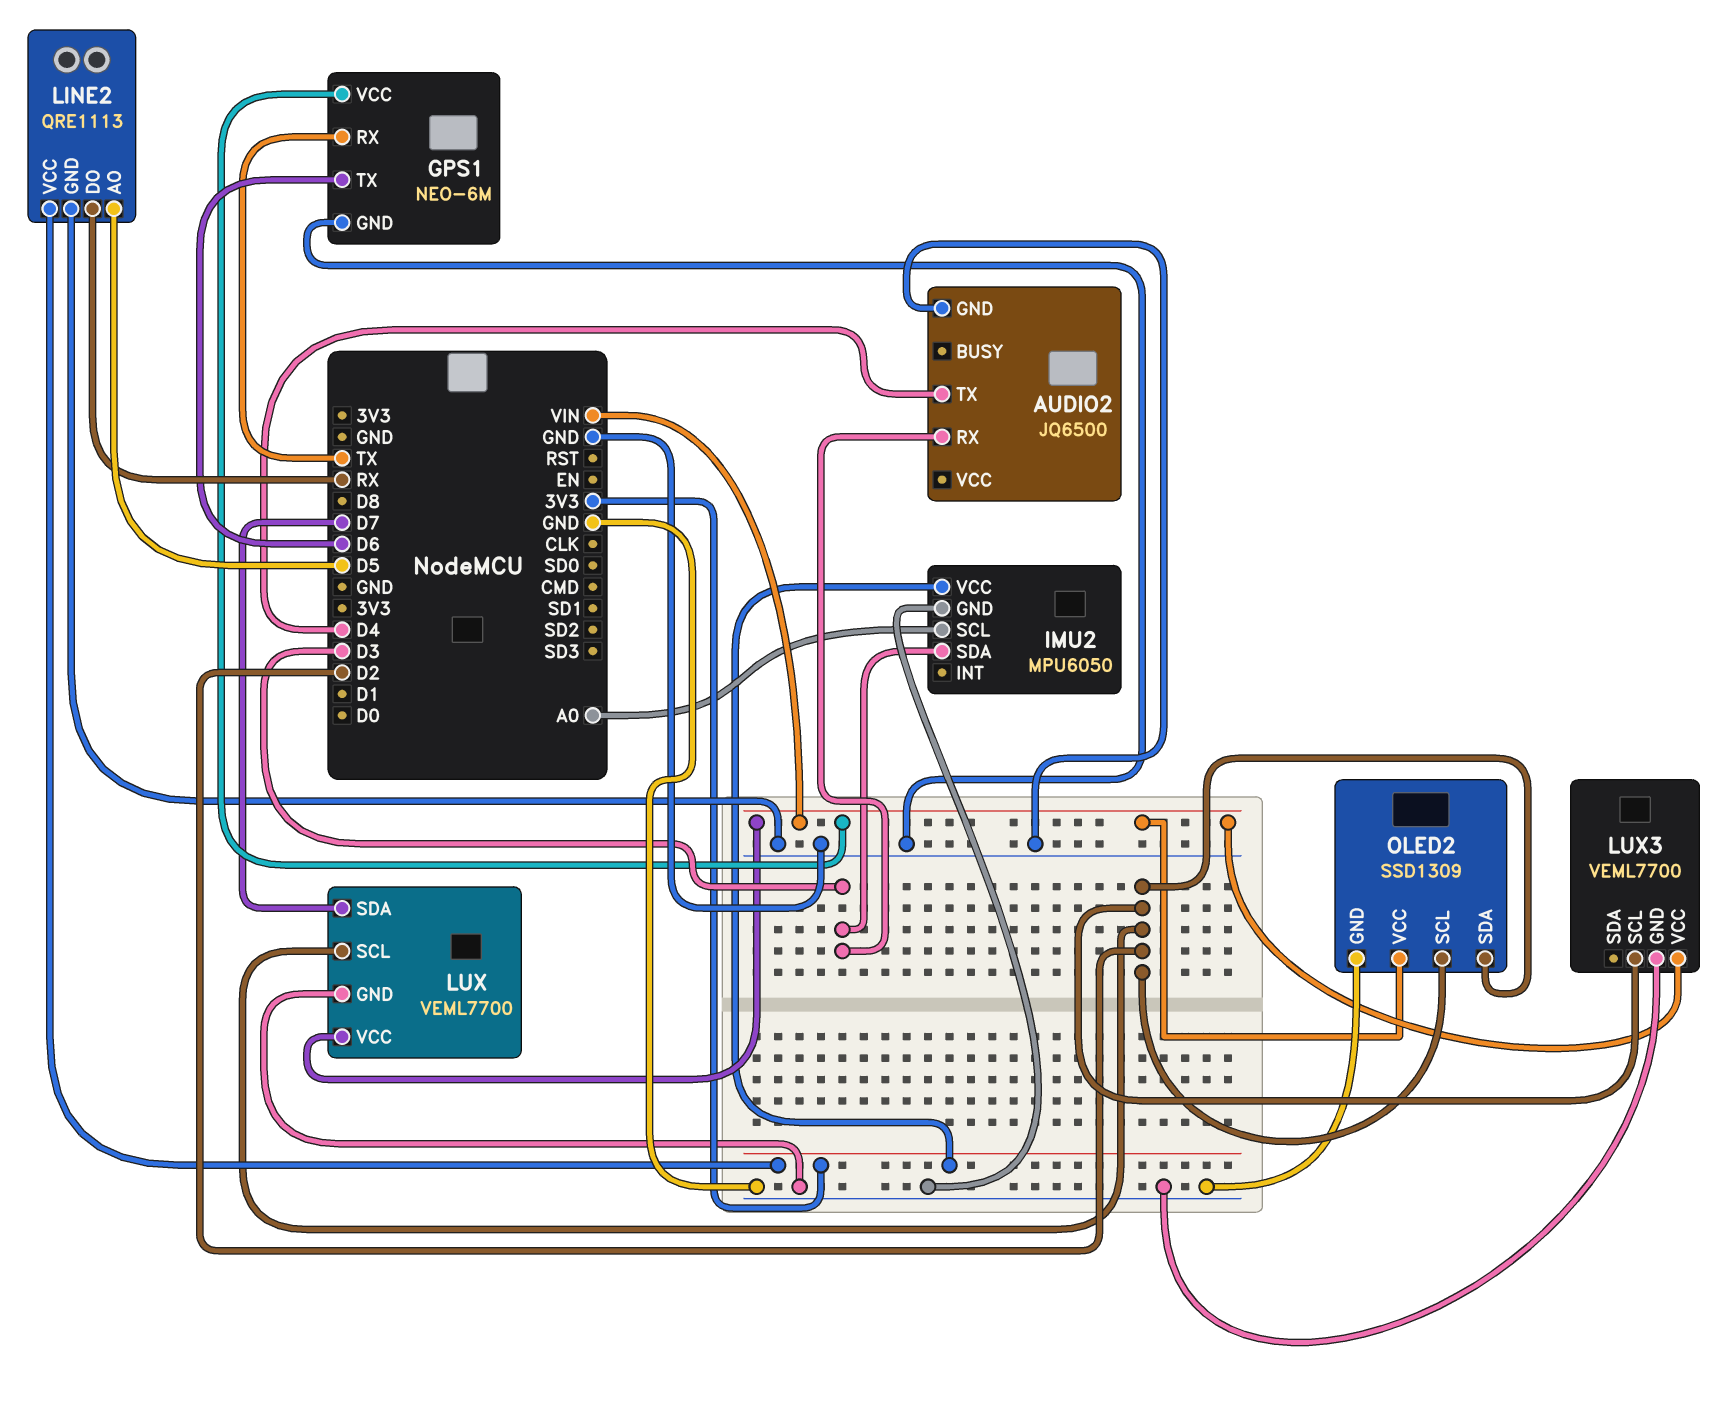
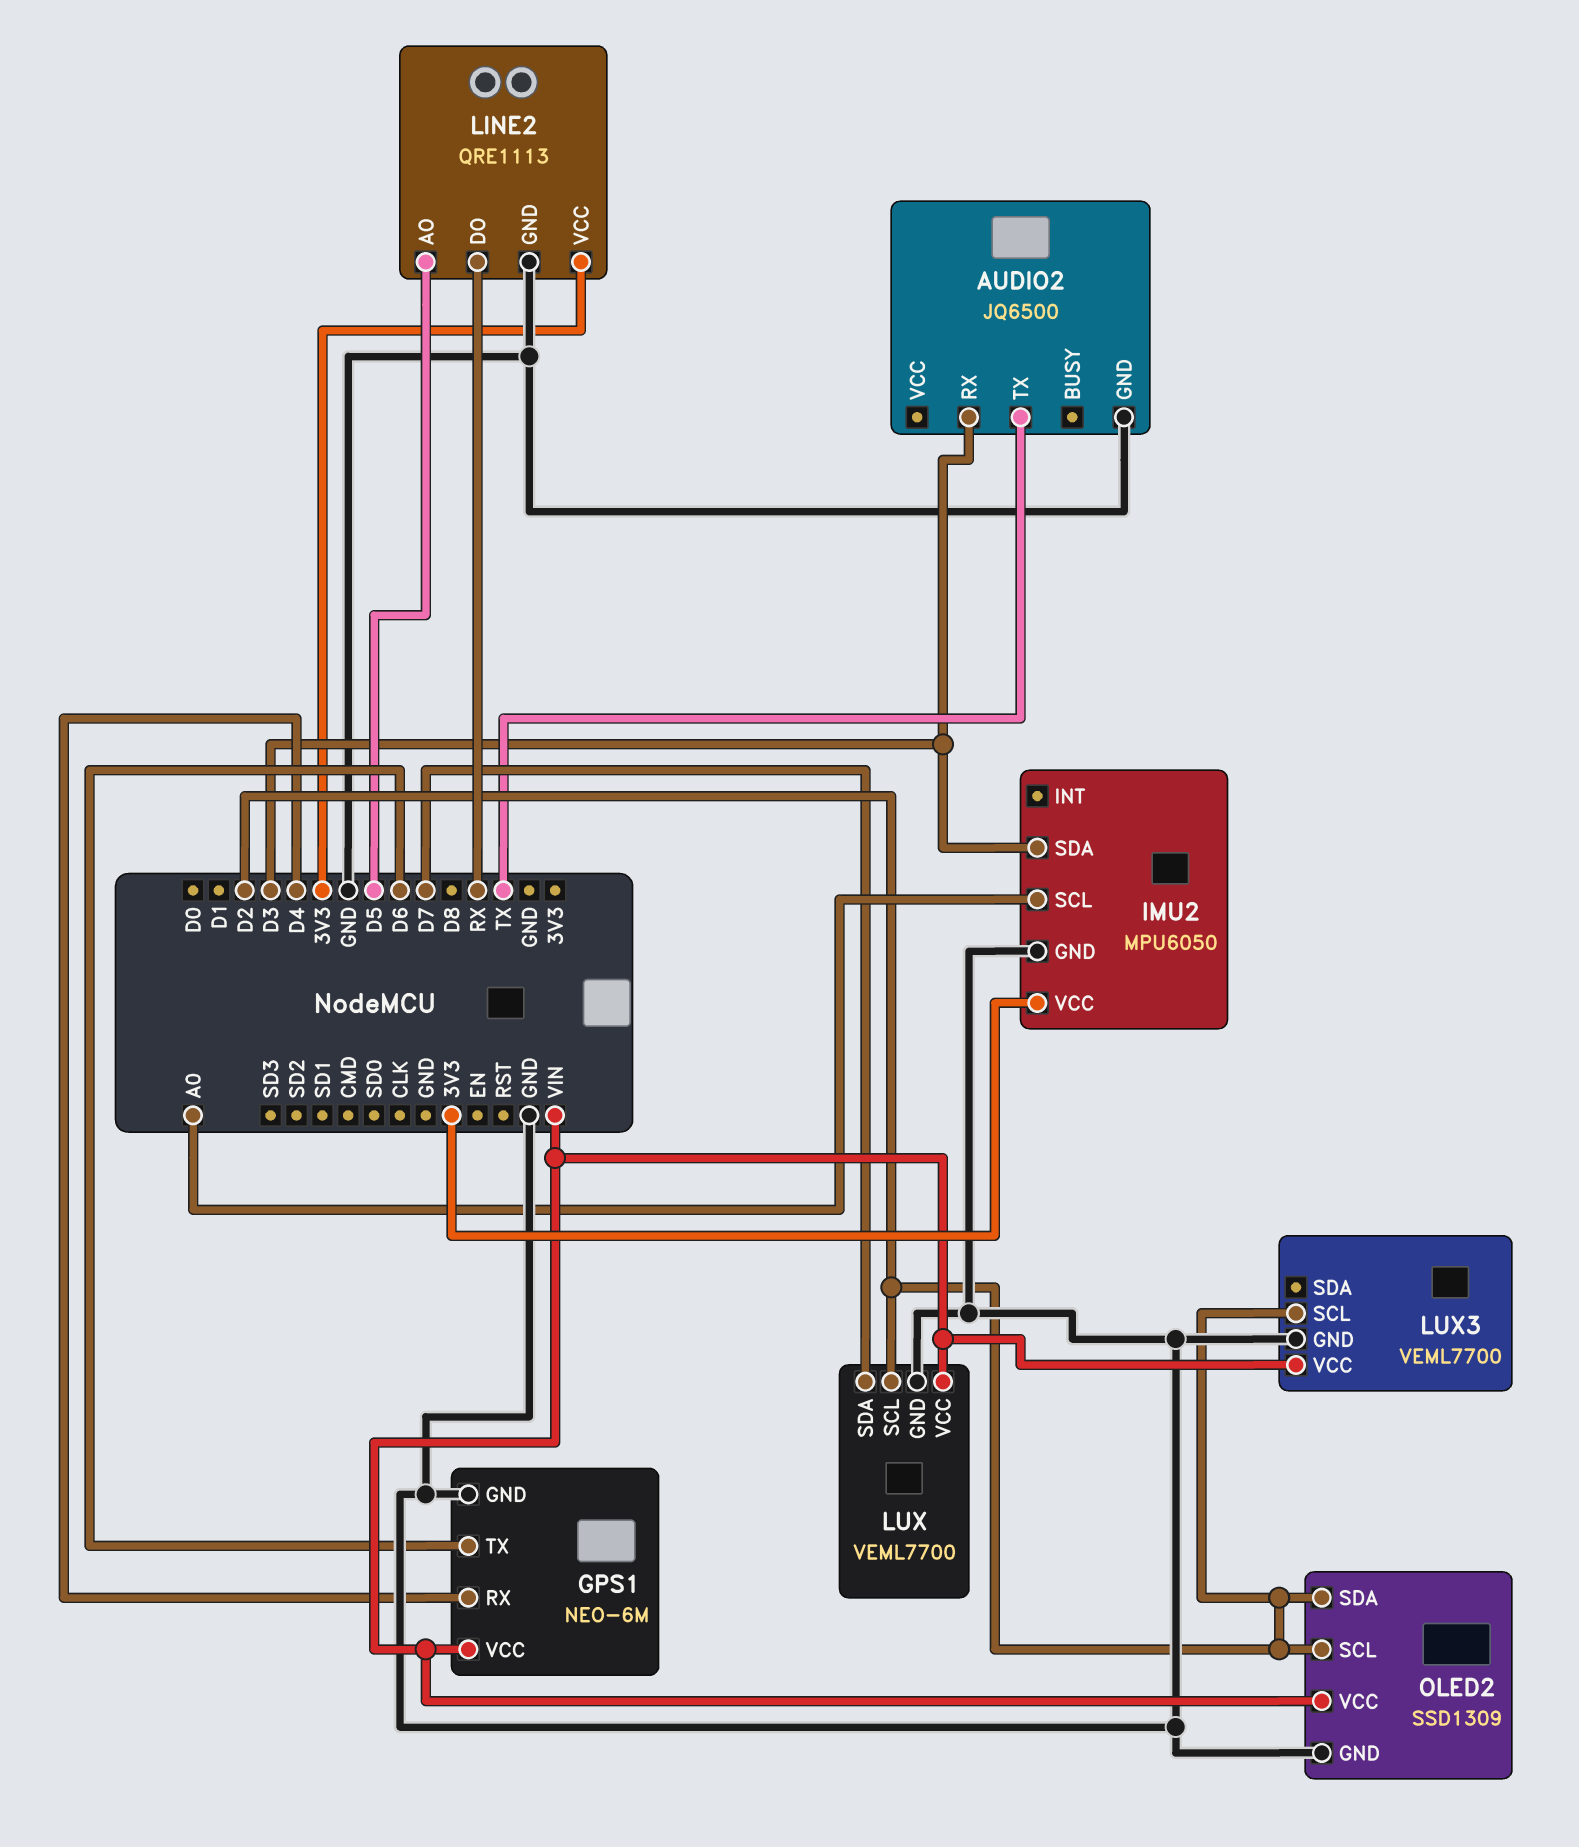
AUDIO2 pin TX: D4 -> TX
GPS1 pin RX: TX -> D4

